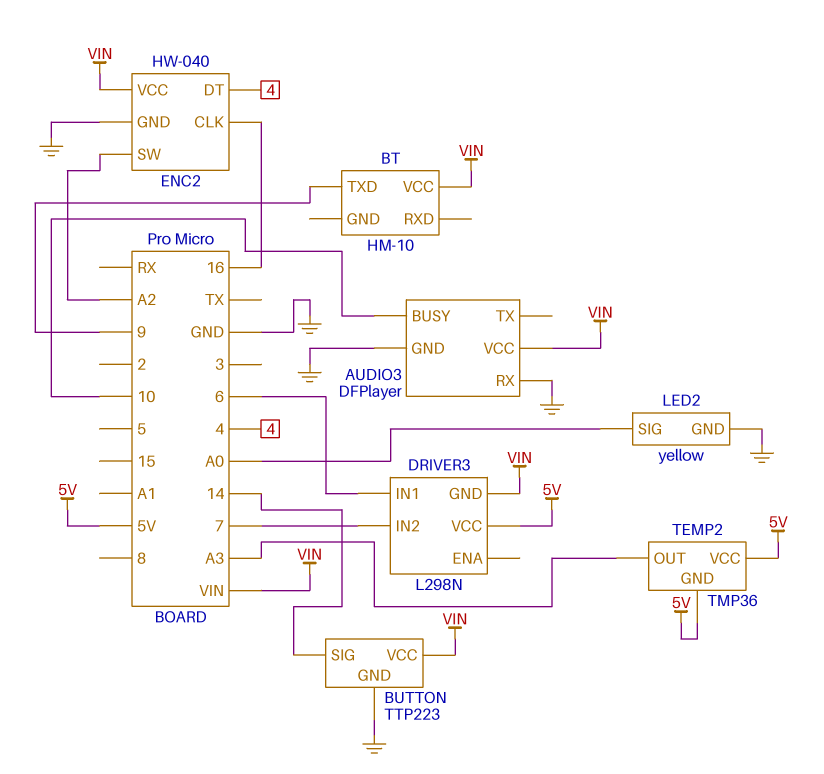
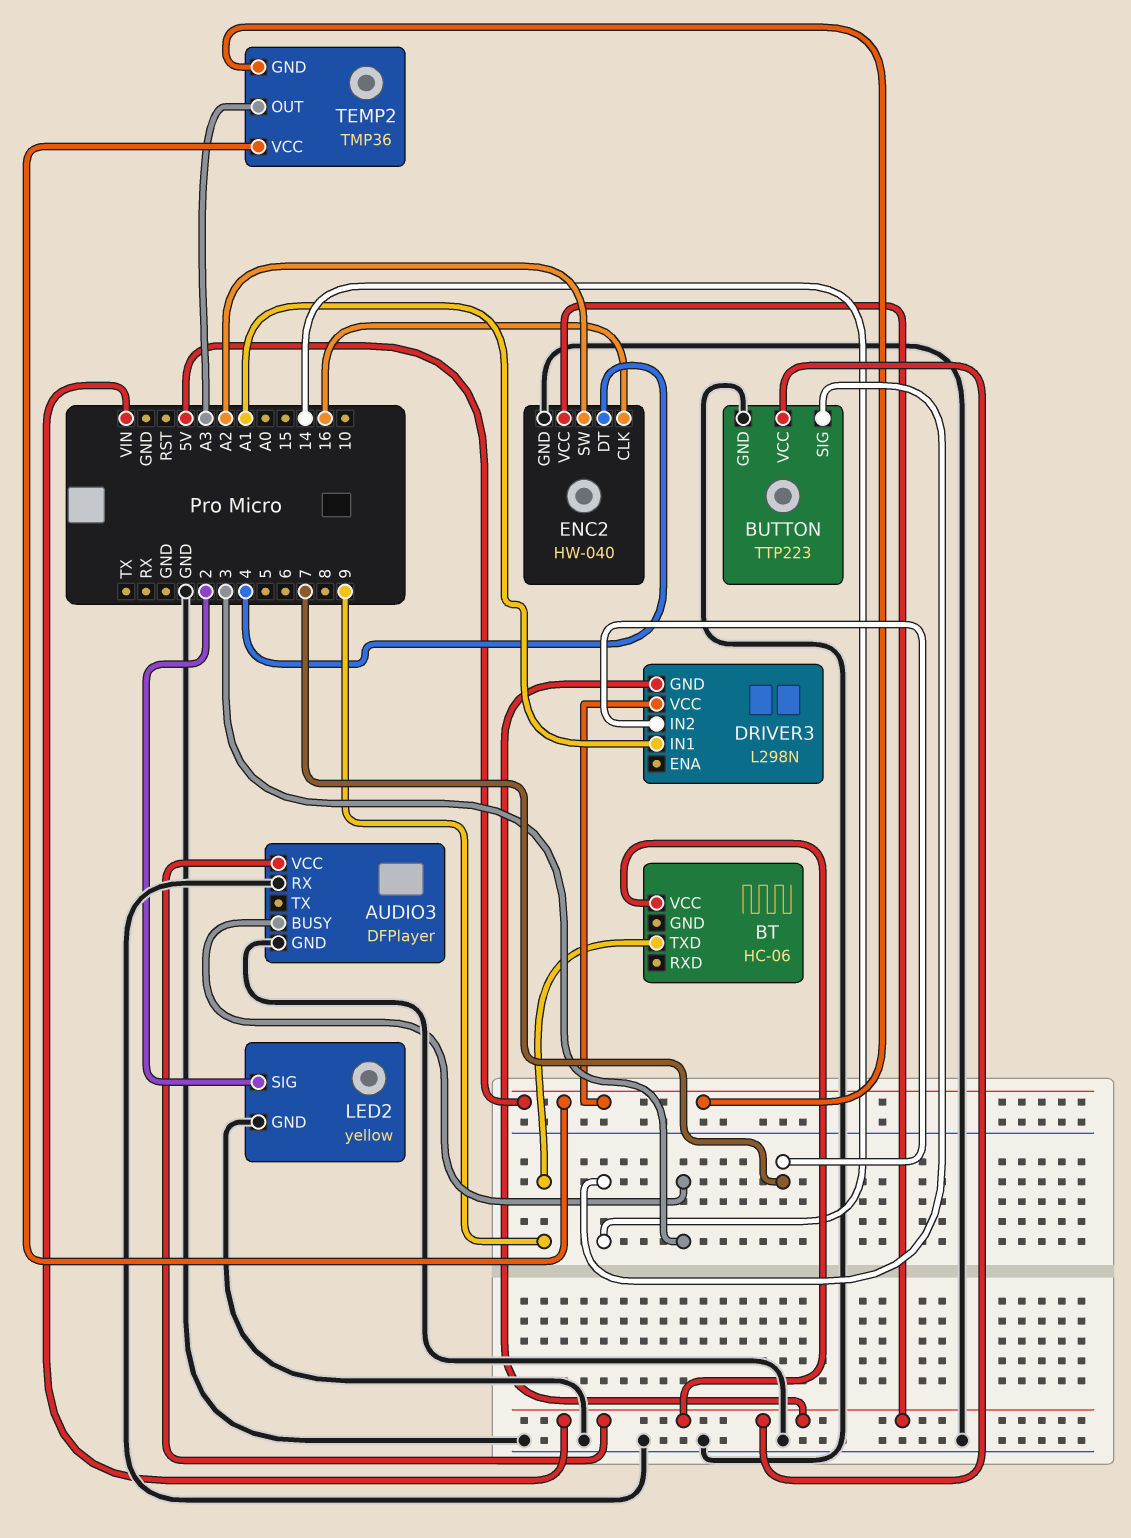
AUDIO3 pin BUSY: 10 -> 3
BT: HM-10 -> HC-06
DRIVER3 pin IN1: 6 -> A1
LED2 pin SIG: A0 -> 2

